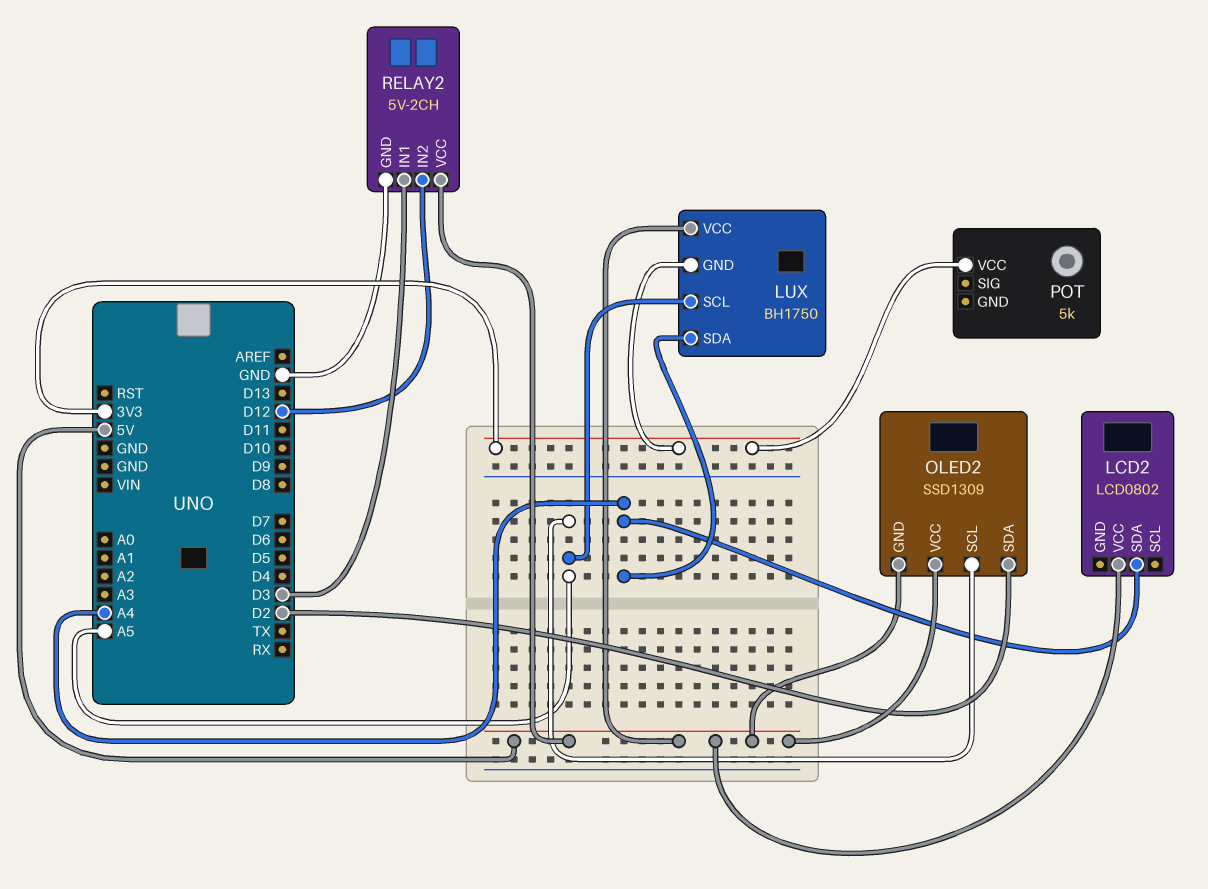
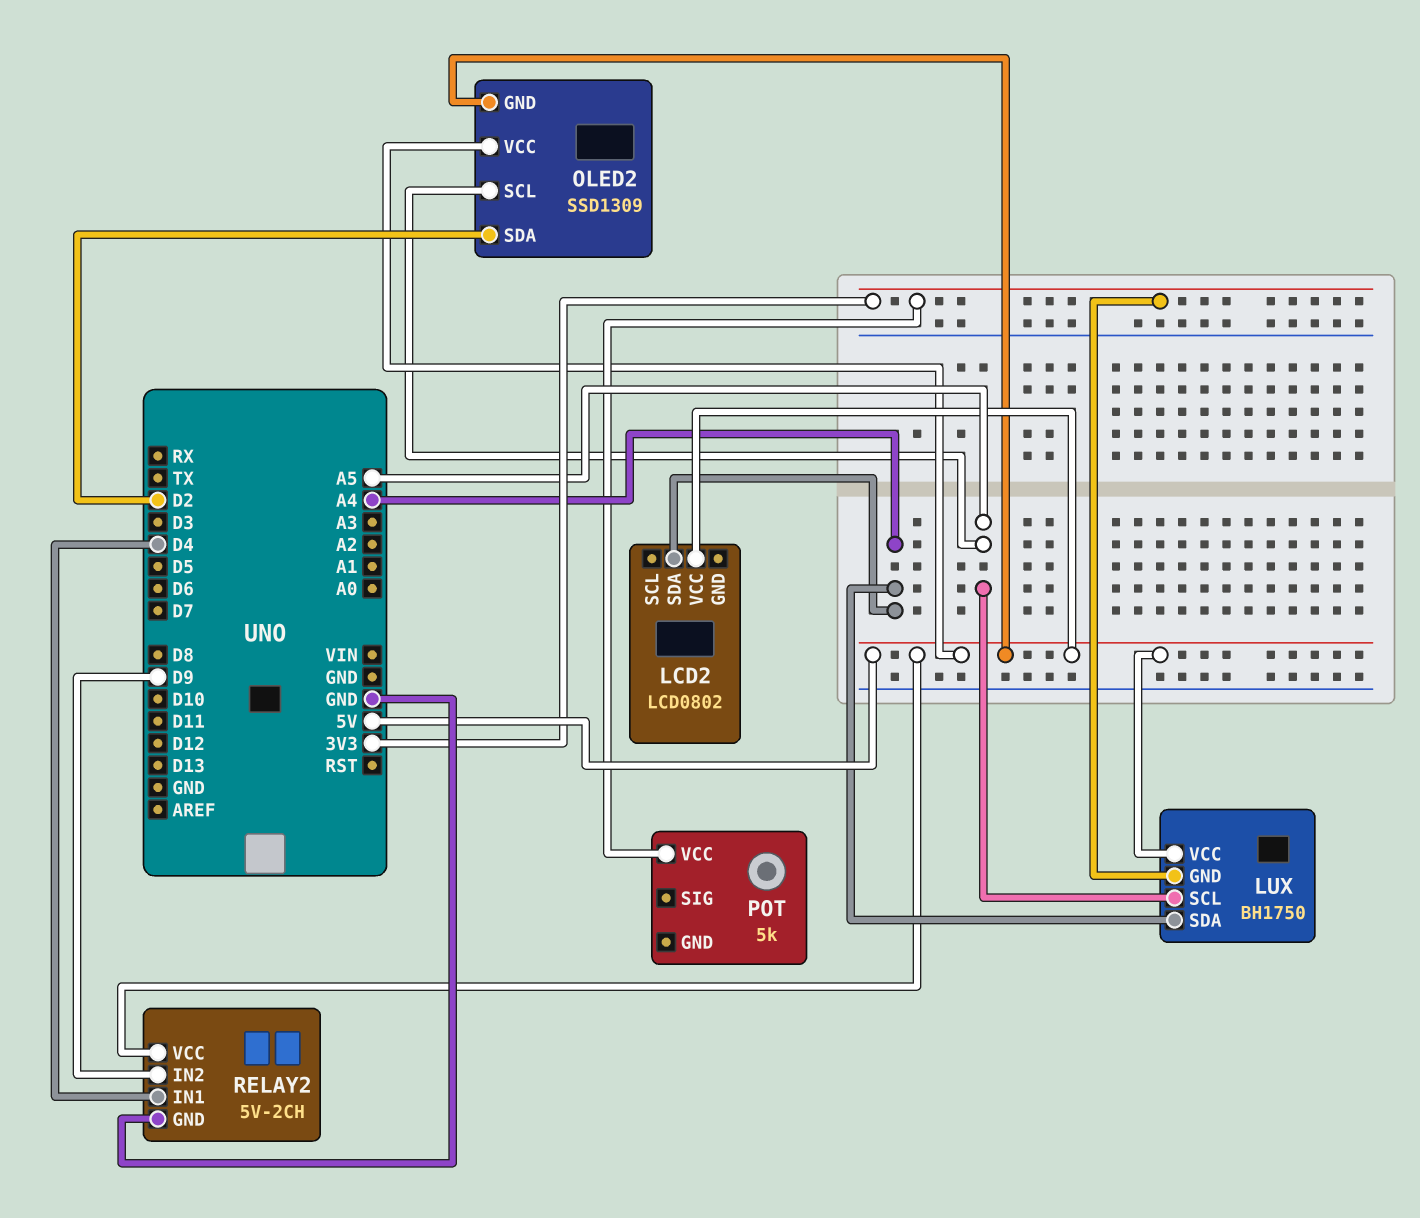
RELAY2 pin IN1: D3 -> D4
RELAY2 pin IN2: D12 -> D9

